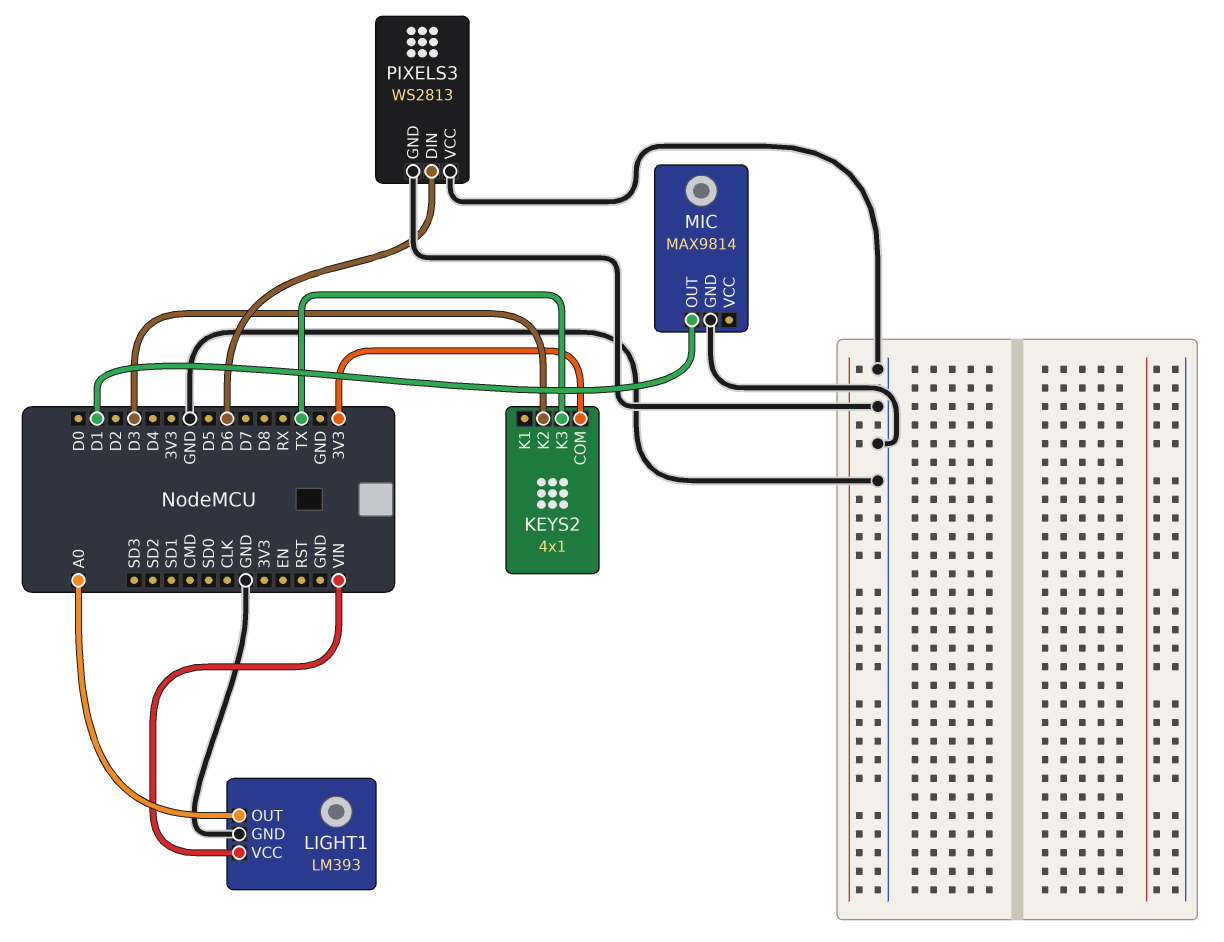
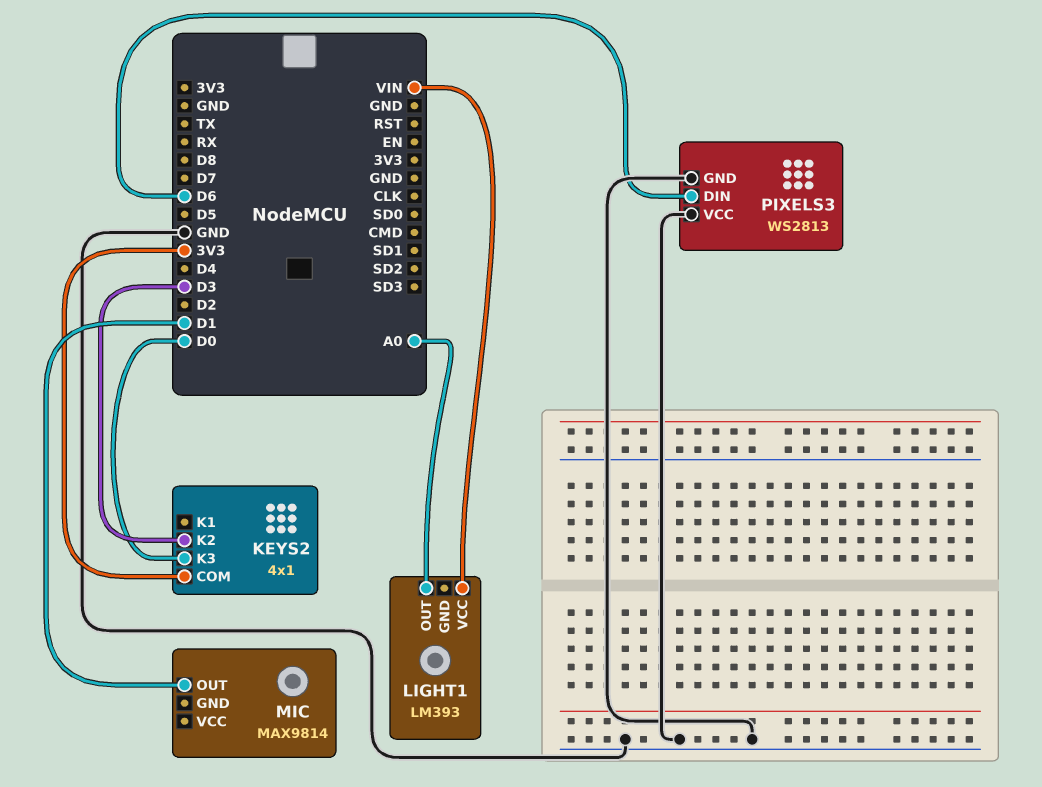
KEYS2 pin K3: TX -> D0
LIGHT1 pin GND: GND -> none
MIC pin GND: GND -> none

